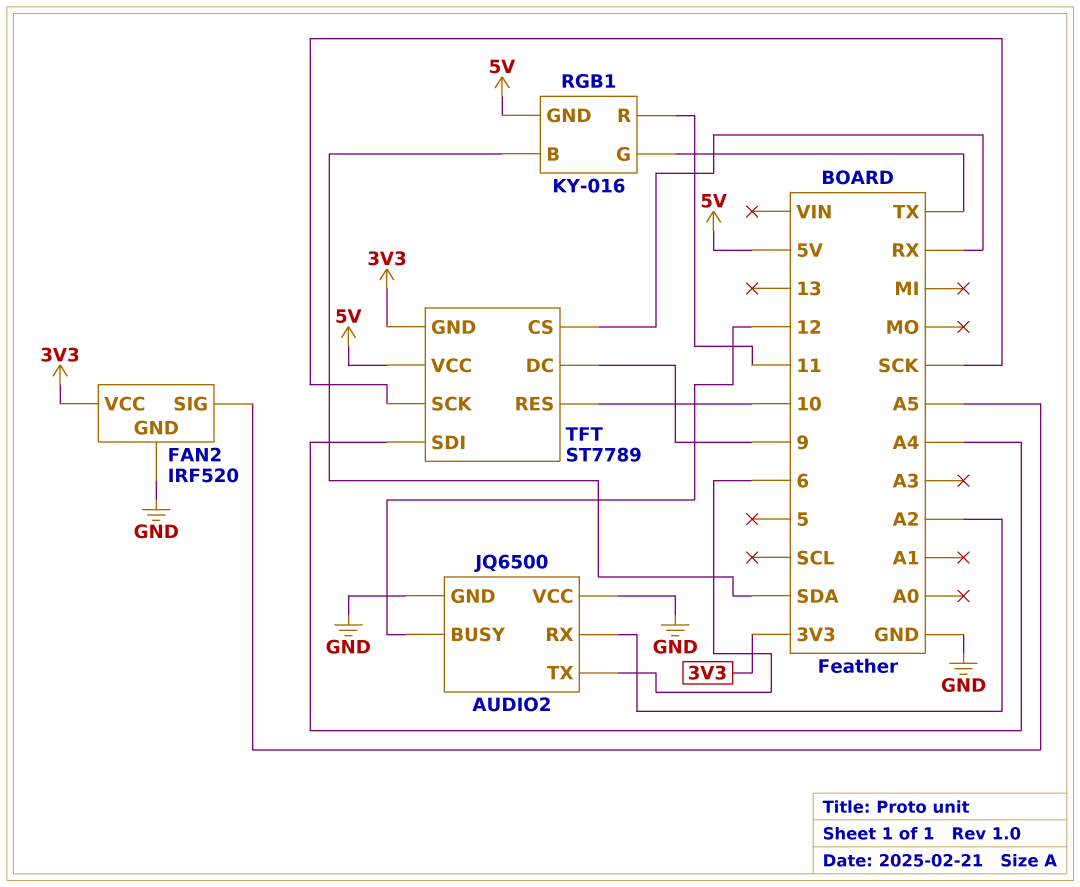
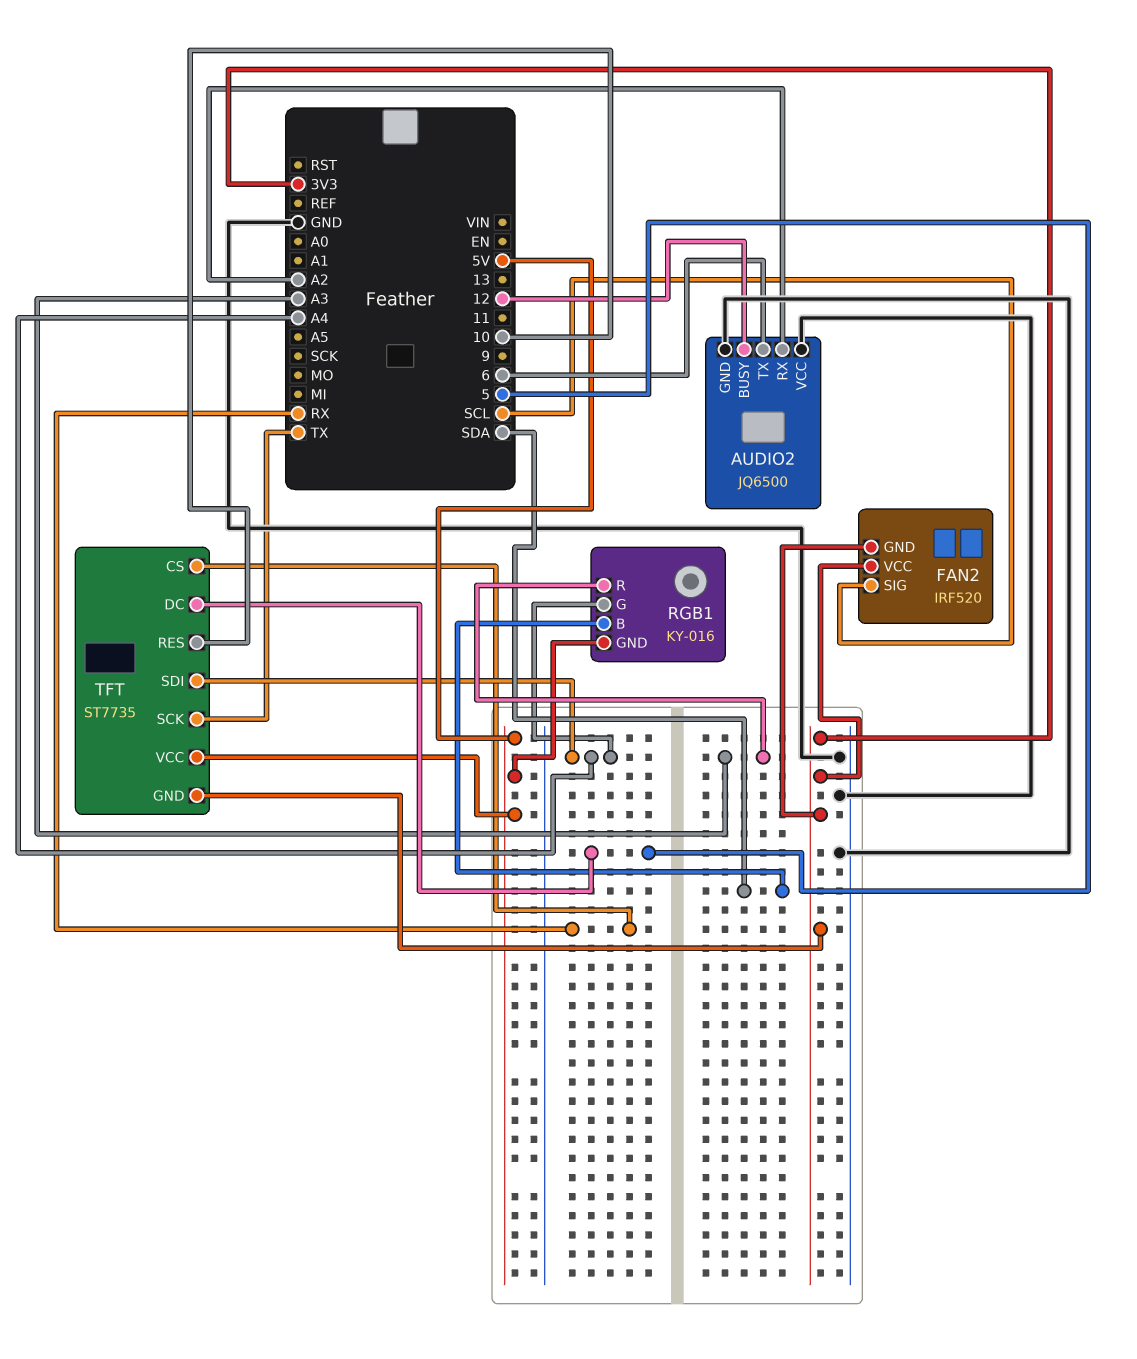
FAN2 pin GND: GND -> 3V3
FAN2 pin SIG: A5 -> SCL
RGB1 pin G: TX -> A4
RGB1 pin R: 11 -> A3
TFT: ST7789 -> ST7735
TFT pin DC: 9 -> 5
TFT pin SCK: SCK -> TX

